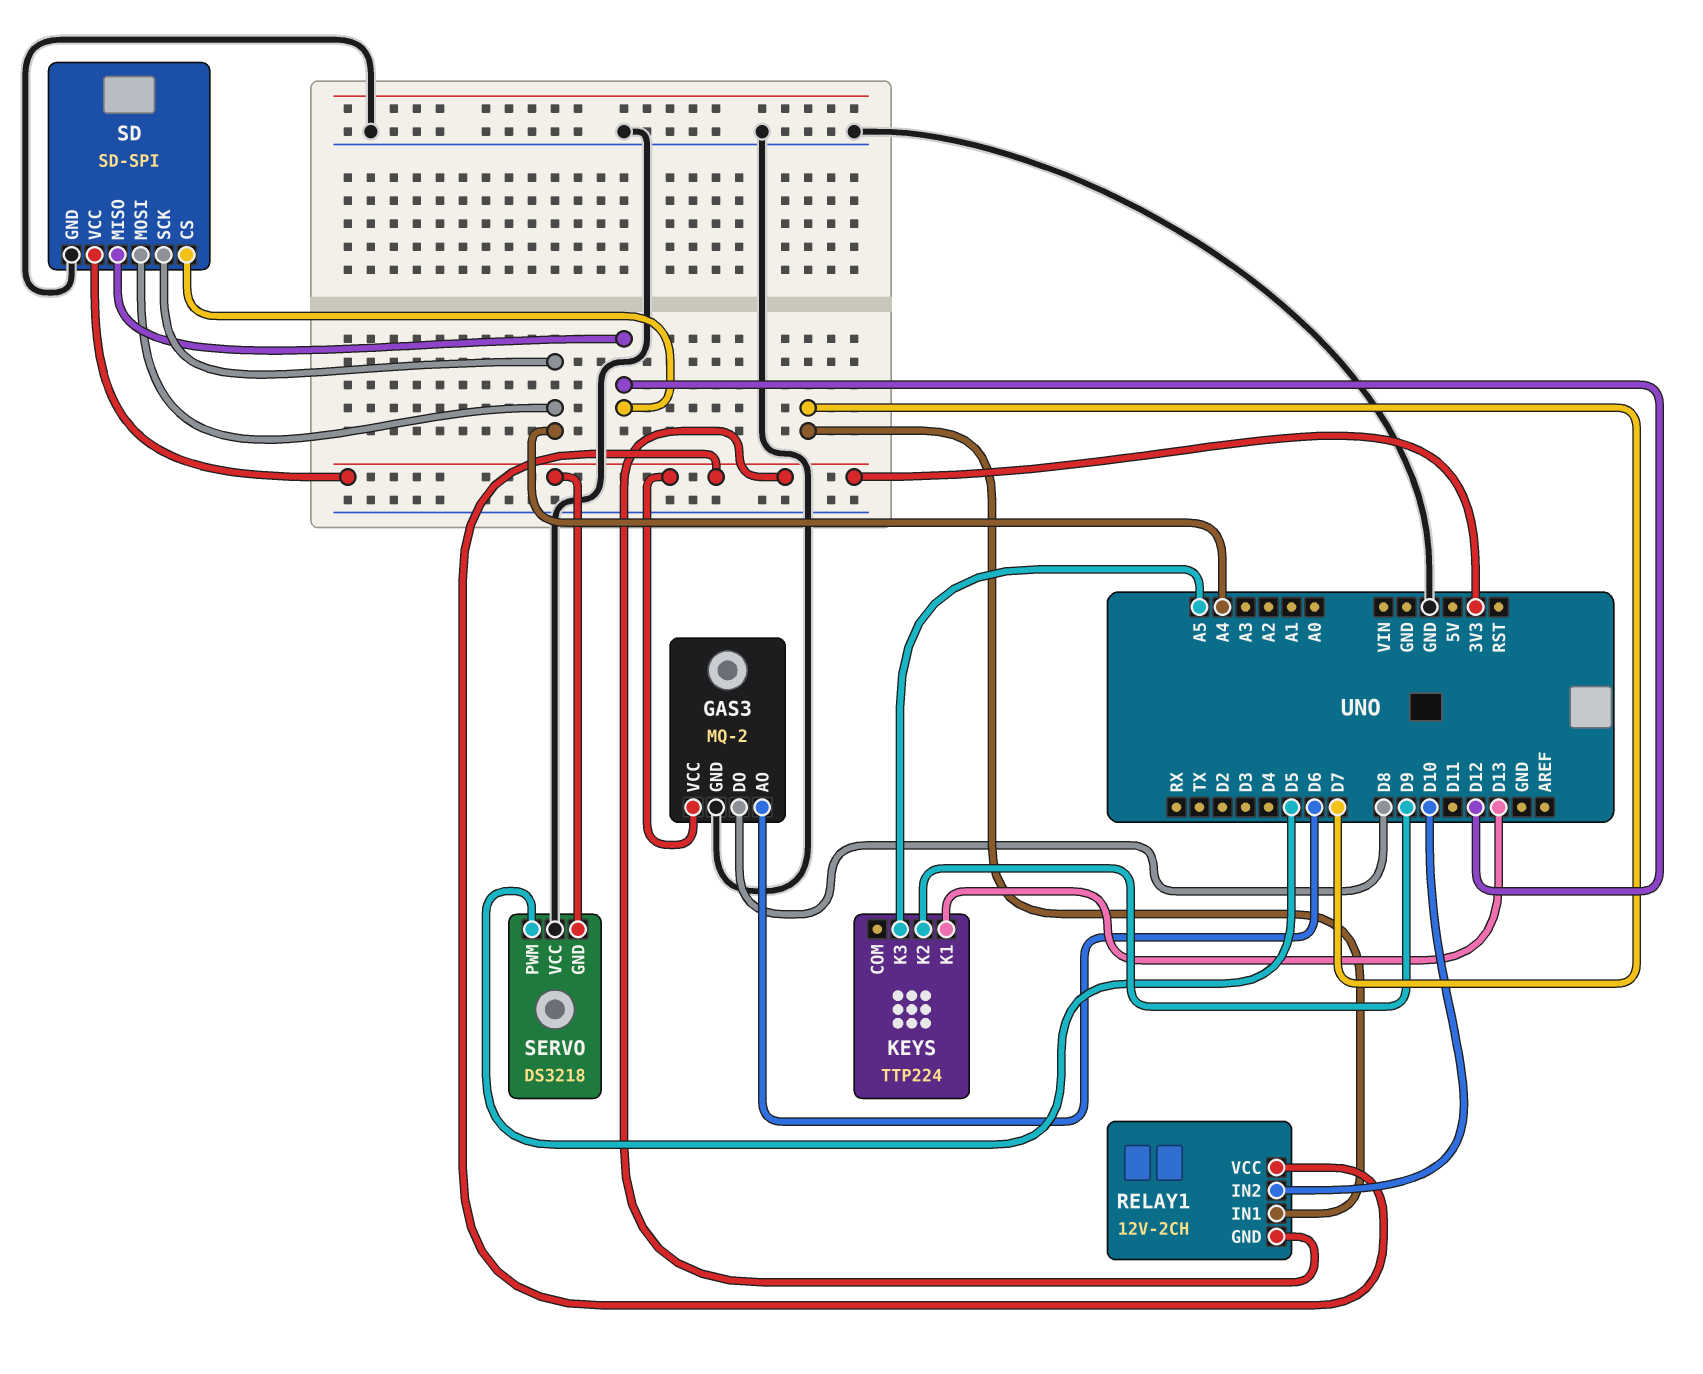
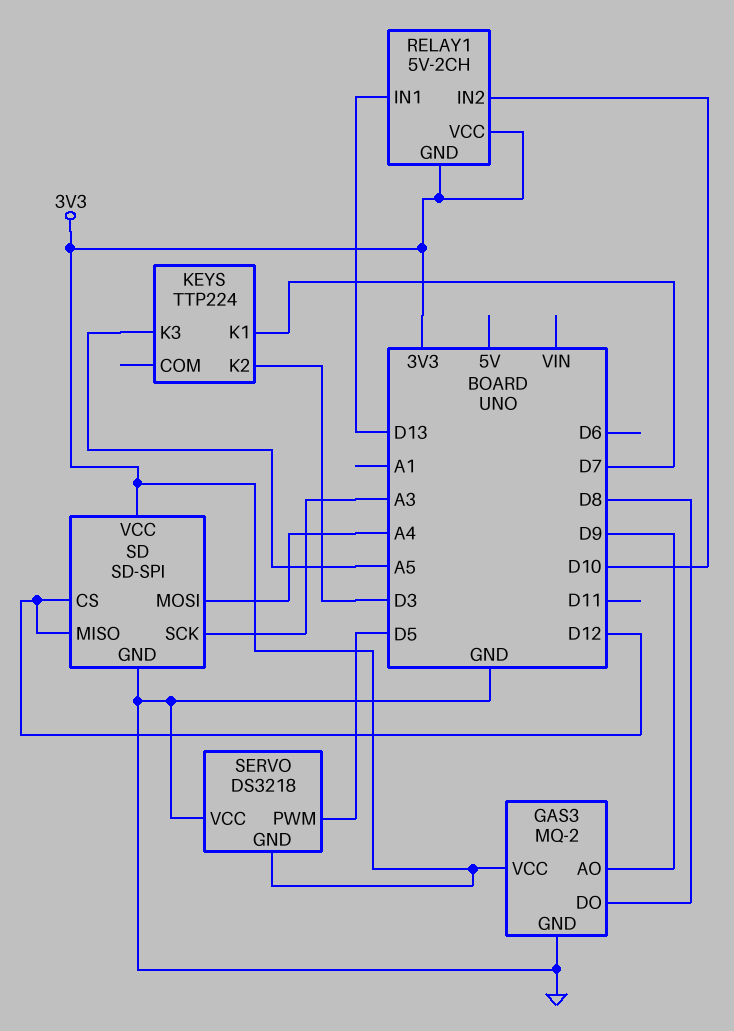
GAS3 pin AO: D6 -> D9
KEYS pin K1: D13 -> D7
KEYS pin K2: D9 -> D3
RELAY1: 12V-2CH -> 5V-2CH
RELAY1 pin IN1: D7 -> D13
SD pin SCK: A4 -> A3

